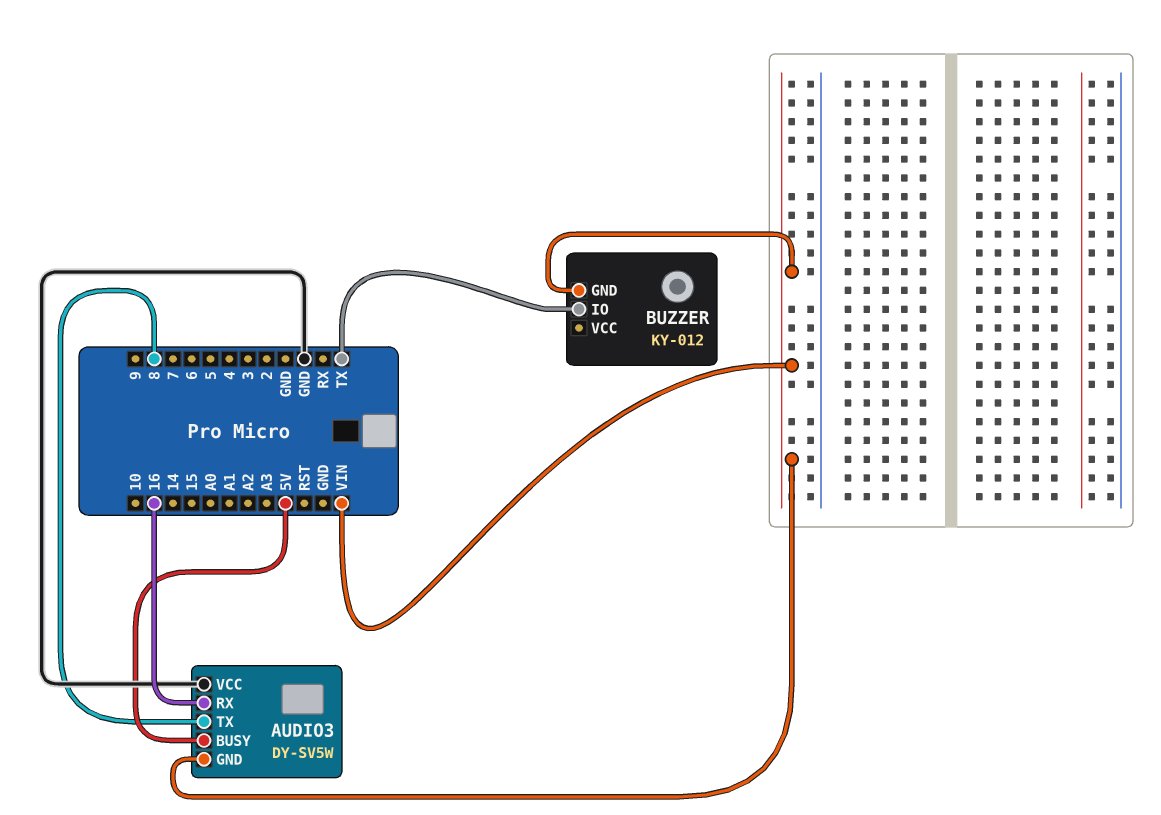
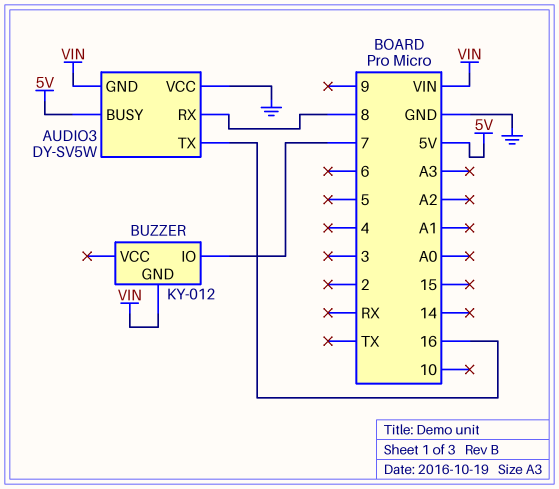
AUDIO3 pin RX: 16 -> 8
AUDIO3 pin TX: 8 -> 16
BUZZER pin IO: TX -> 7

